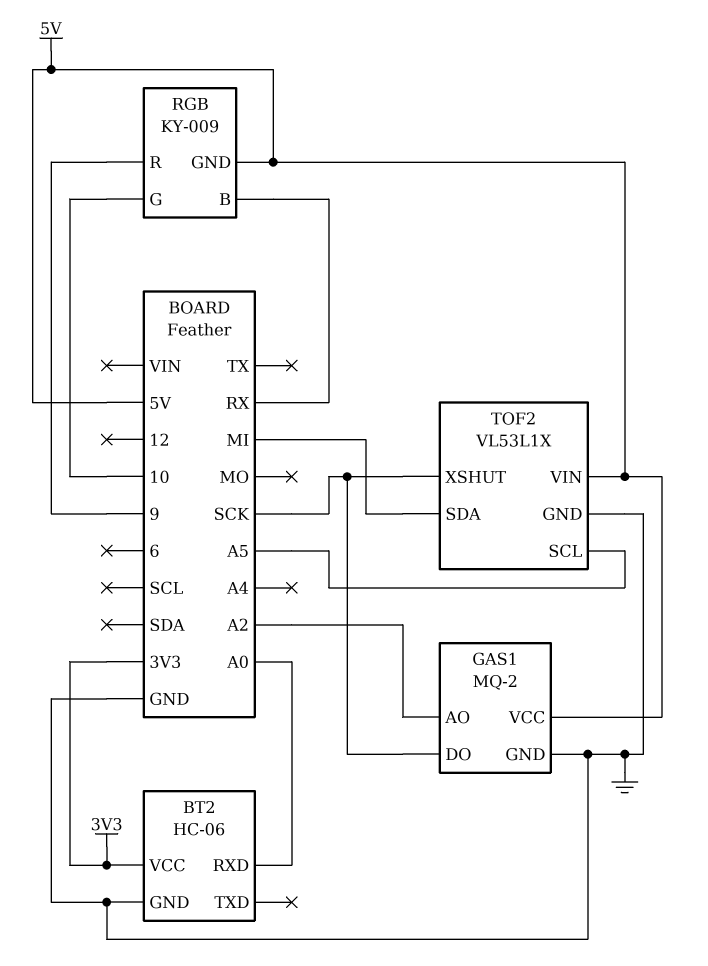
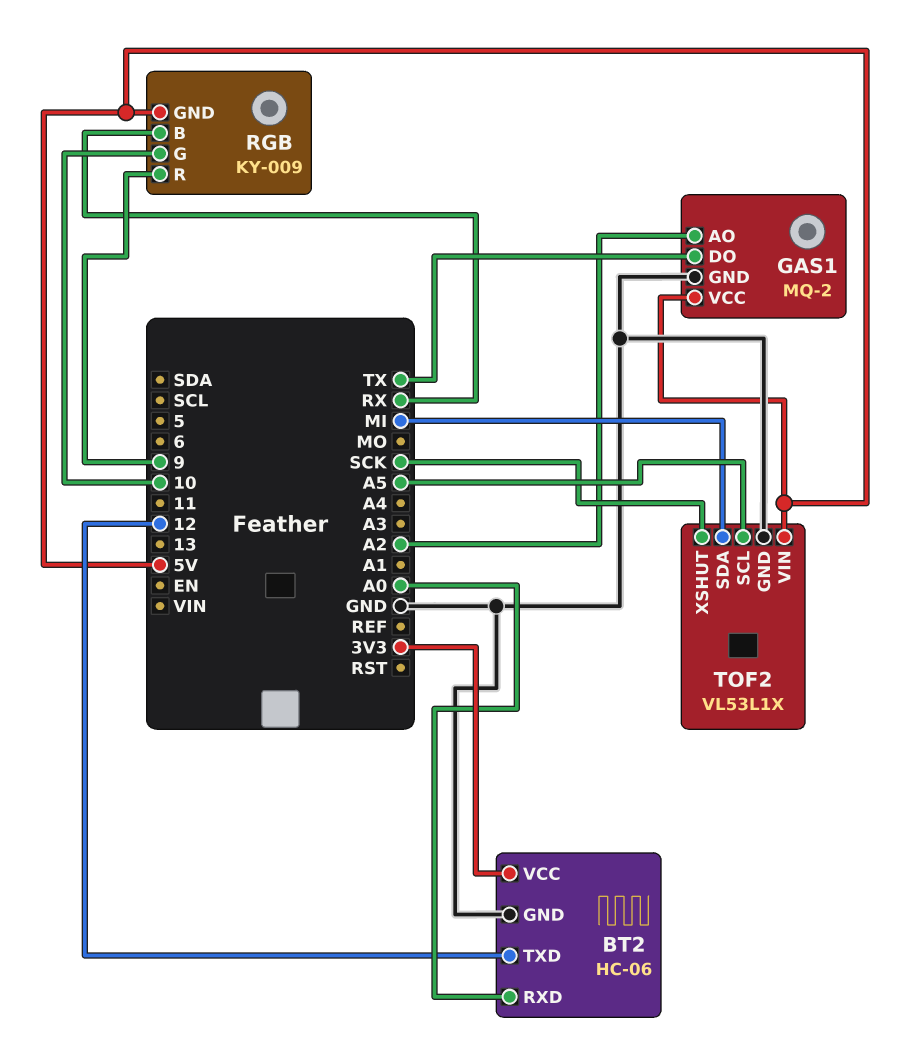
BT2 pin TXD: none -> 12
GAS1 pin DO: SCK -> TX

